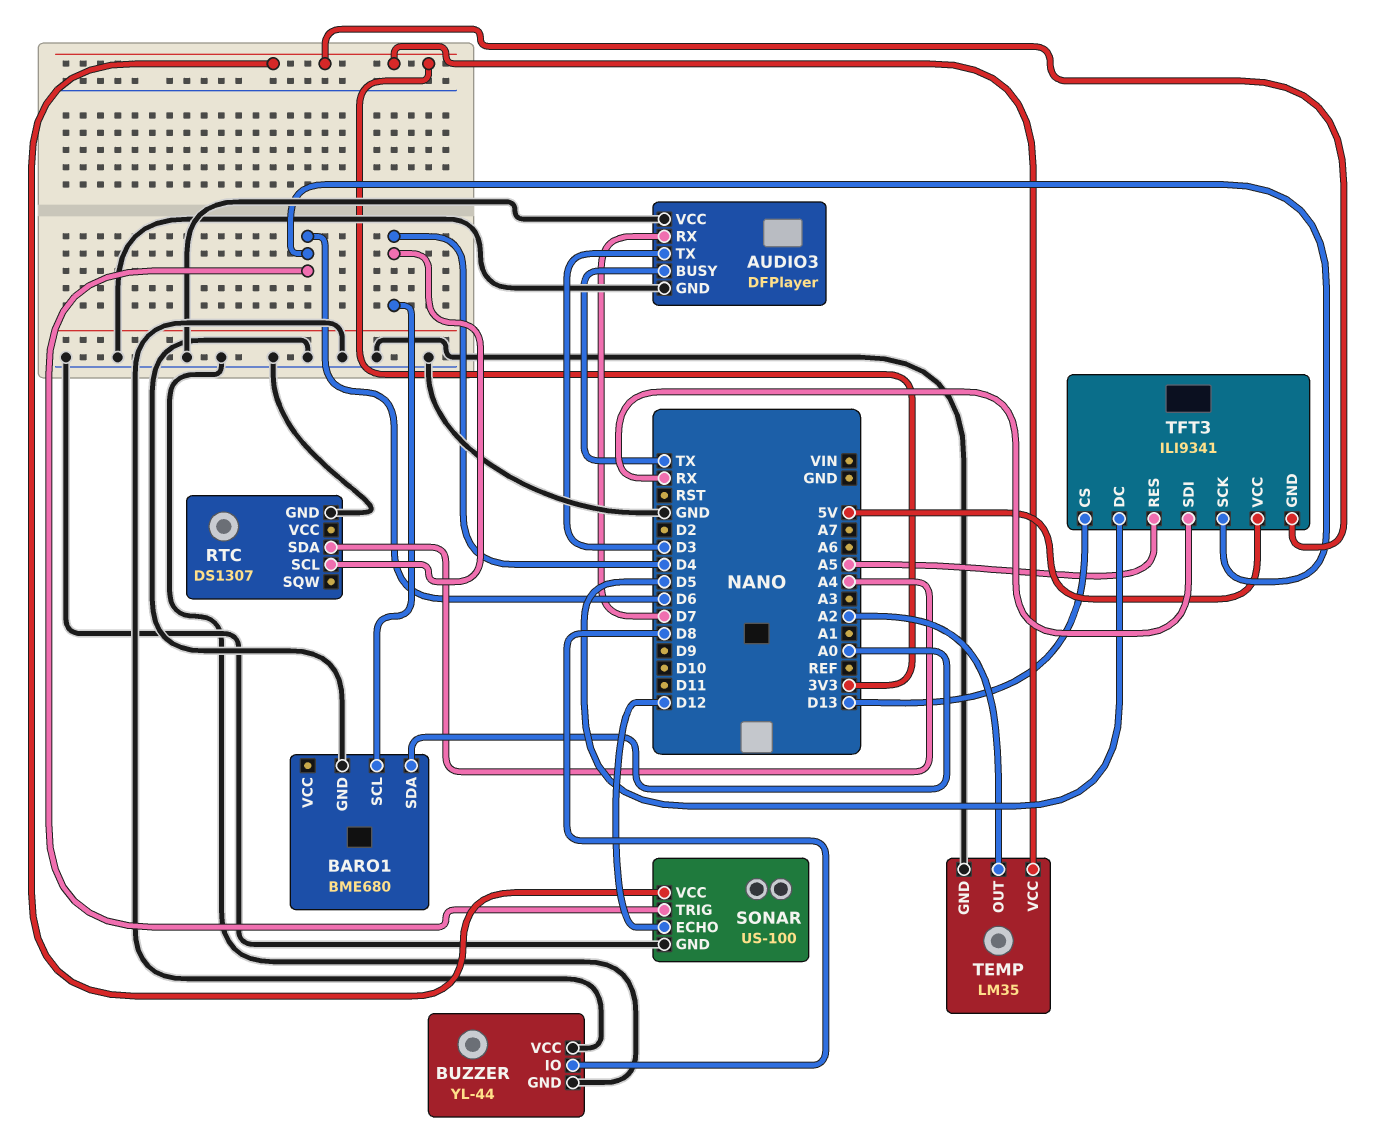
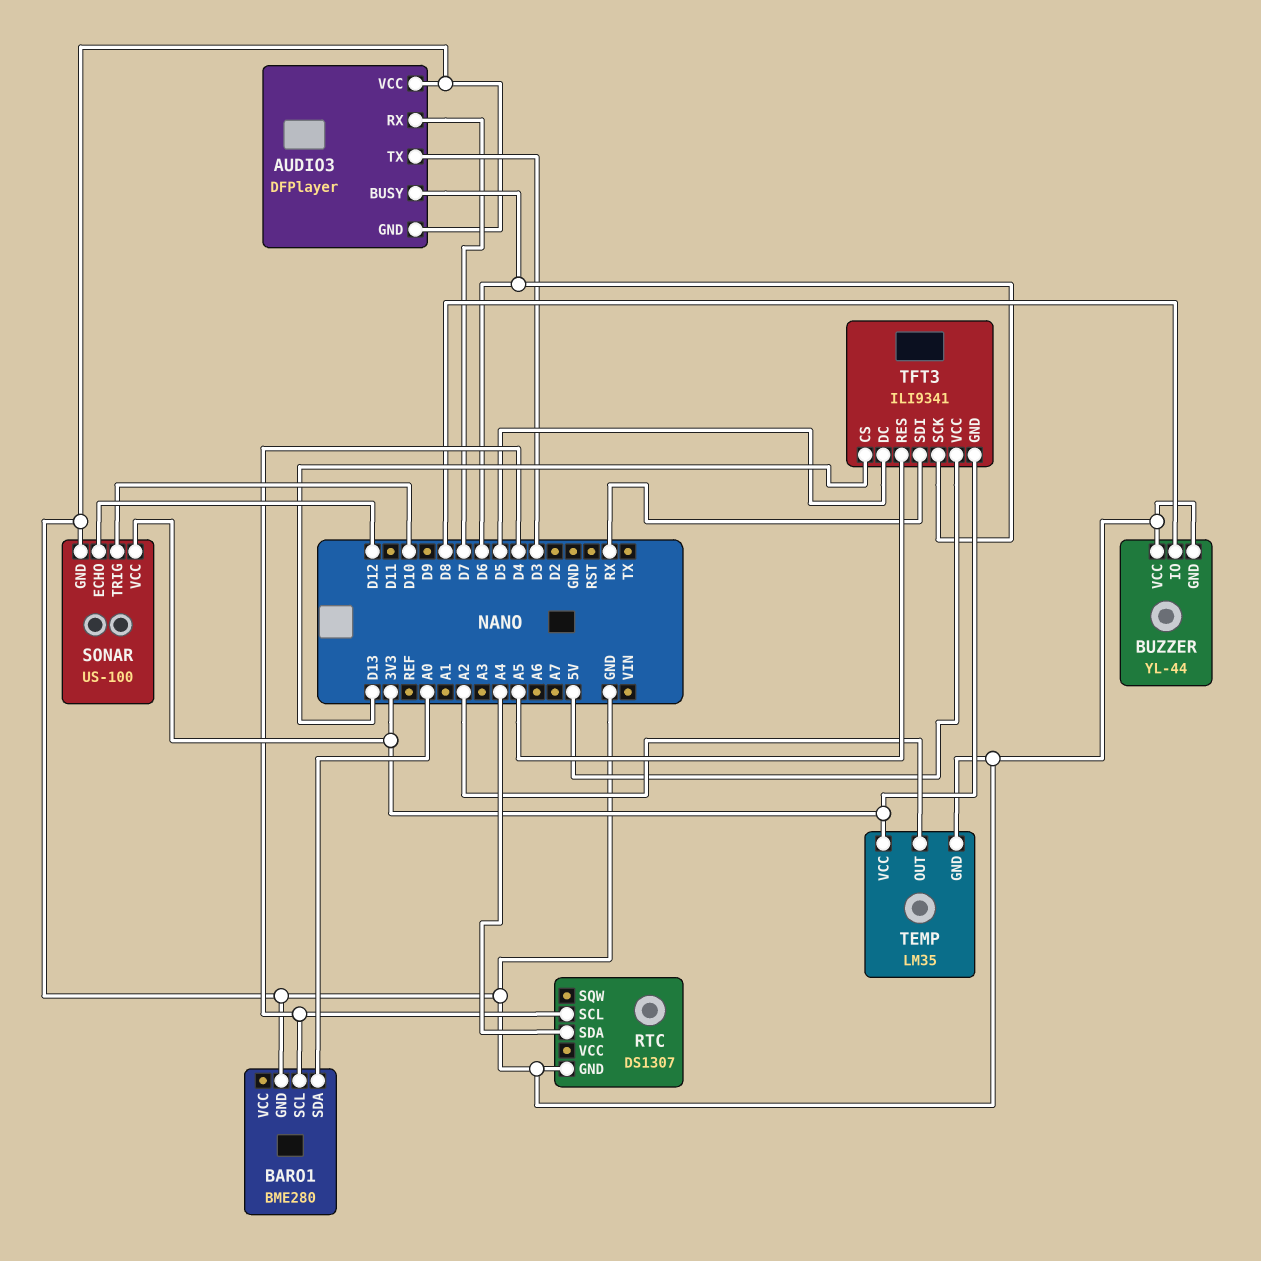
AUDIO3 pin BUSY: TX -> D6
BARO1: BME680 -> BME280
SONAR pin TRIG: D6 -> D10

